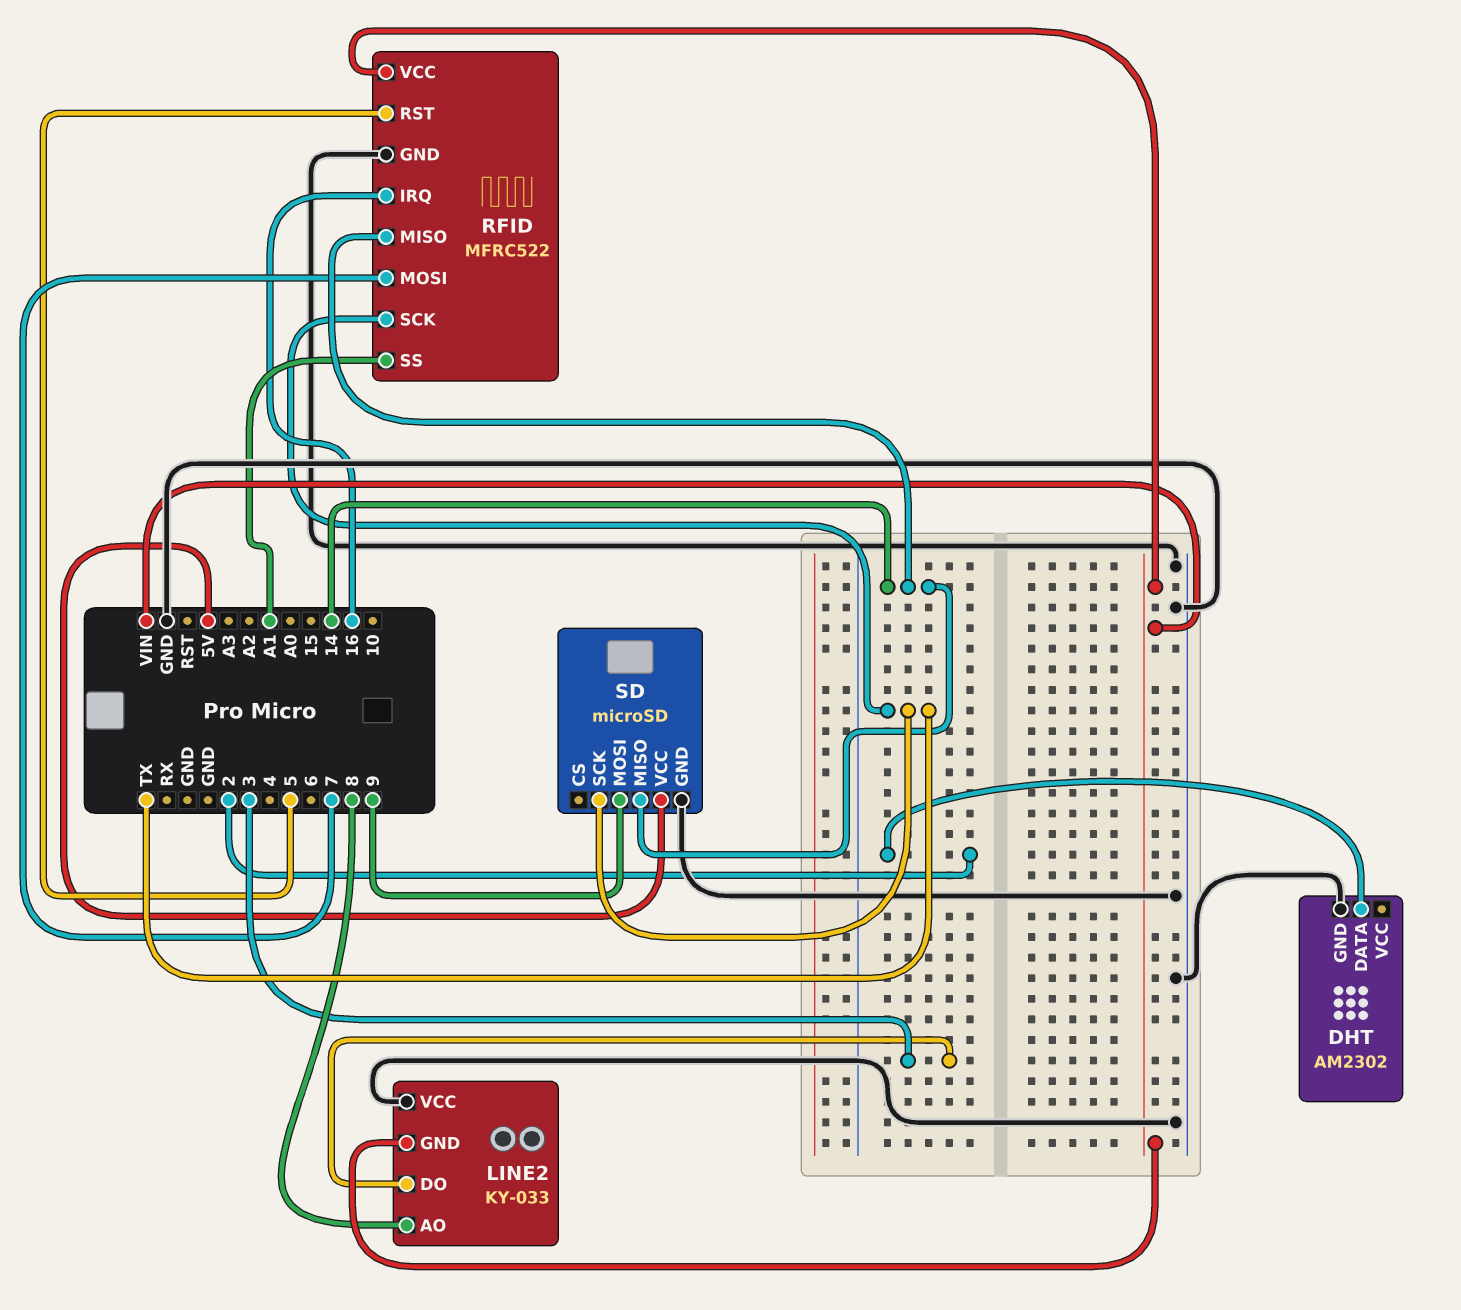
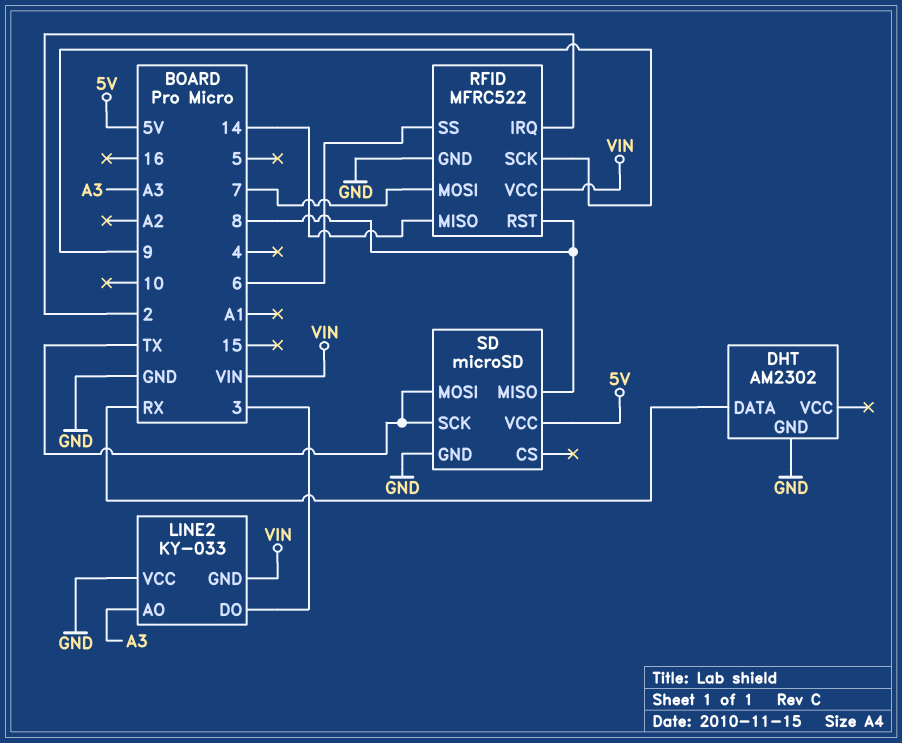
DHT pin DATA: 2 -> RX
LINE2 pin AO: 8 -> A3
RFID pin IRQ: 16 -> 2
RFID pin RST: 5 -> 8
RFID pin SCK: TX -> 9
RFID pin SS: A1 -> 6
SD pin MISO: 14 -> 8
SD pin MOSI: 9 -> TX

